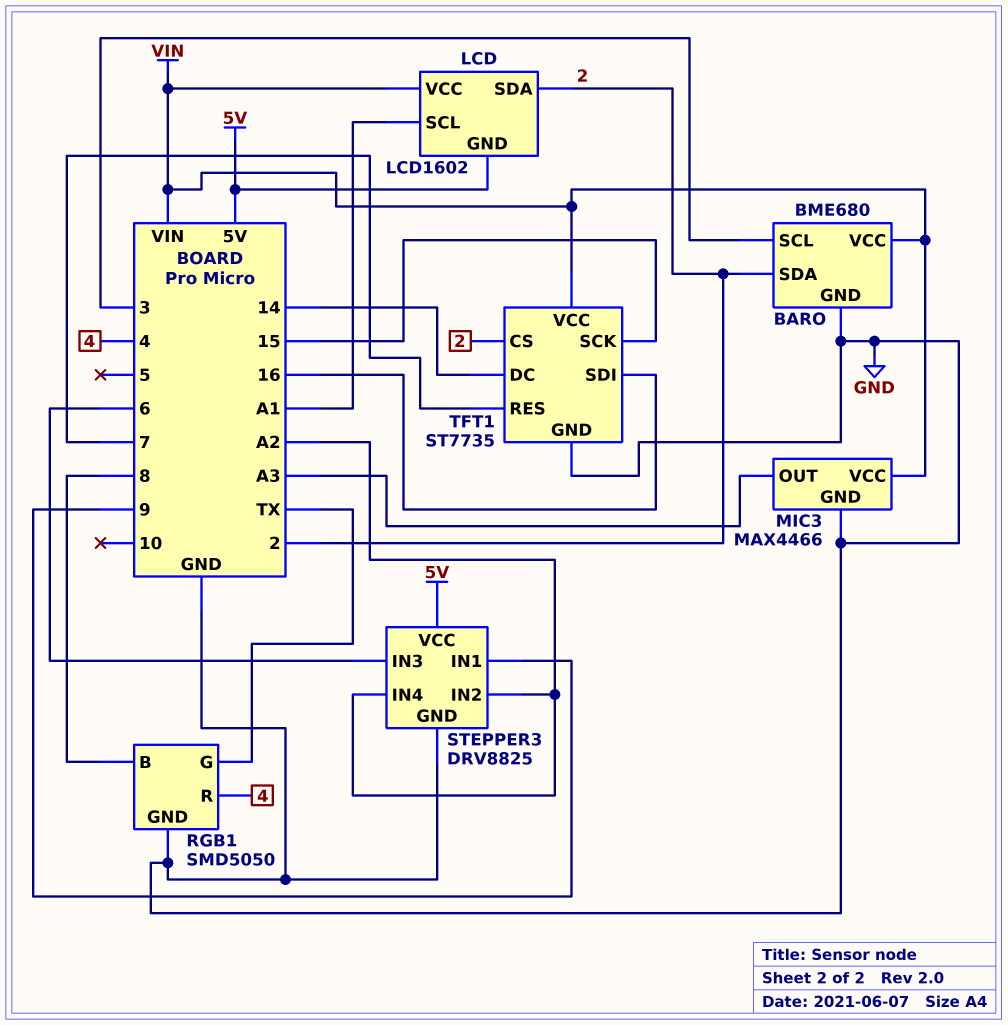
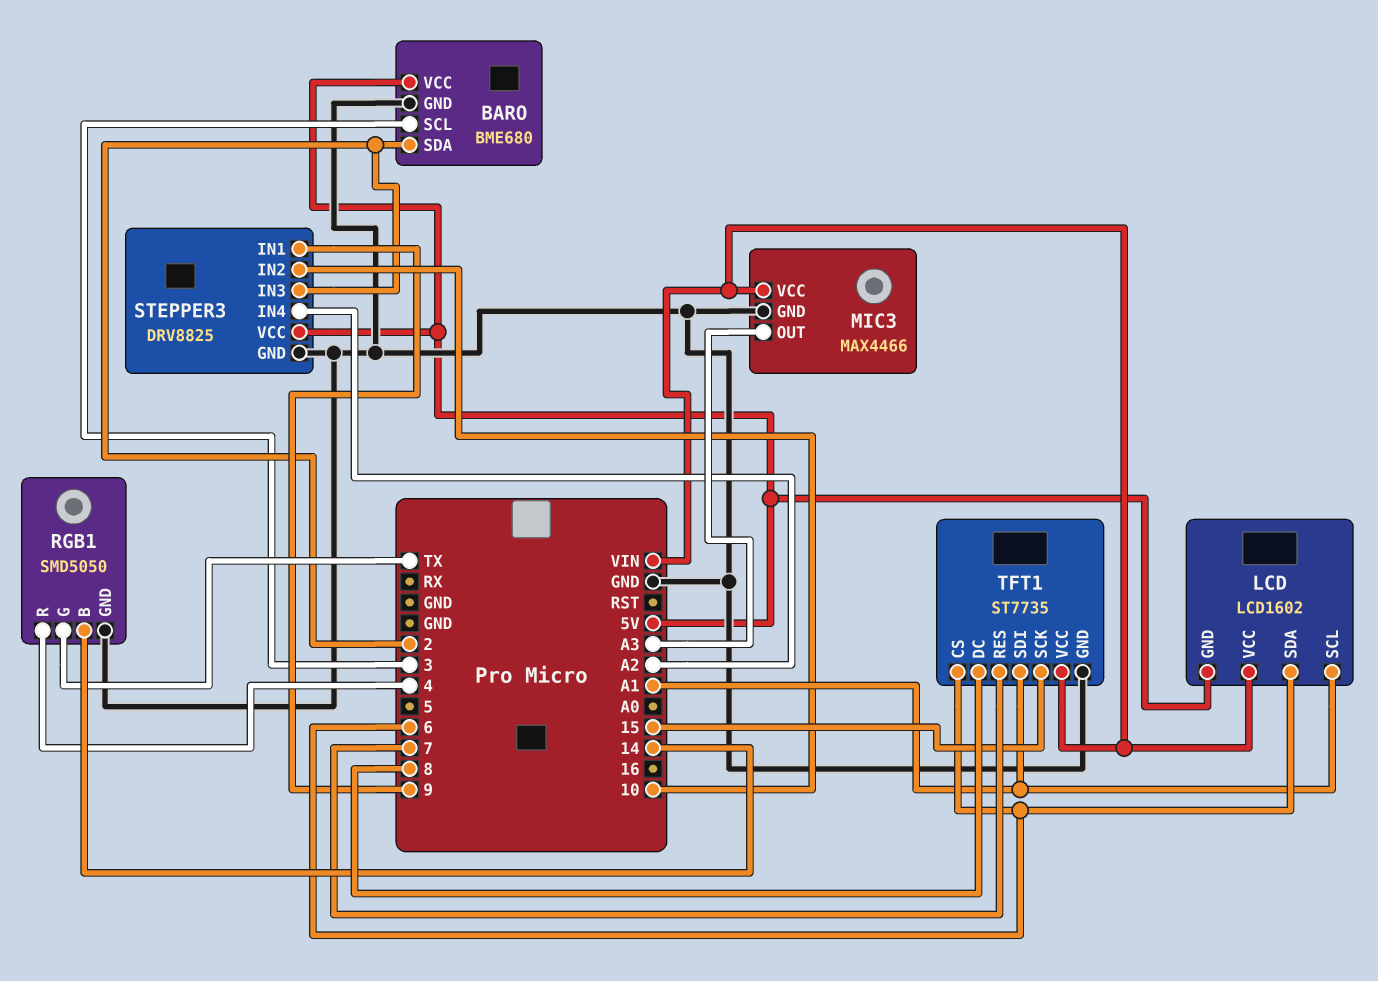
BARO pin VCC: VIN -> 5V
LCD pin SDA: 2 -> 6
RGB1 pin B: 8 -> 14
STEPPER3 pin IN2: A2 -> 10
STEPPER3 pin IN3: 6 -> 2
TFT1 pin CS: 2 -> 6
TFT1 pin DC: 14 -> 8
TFT1 pin SDI: 16 -> A1

